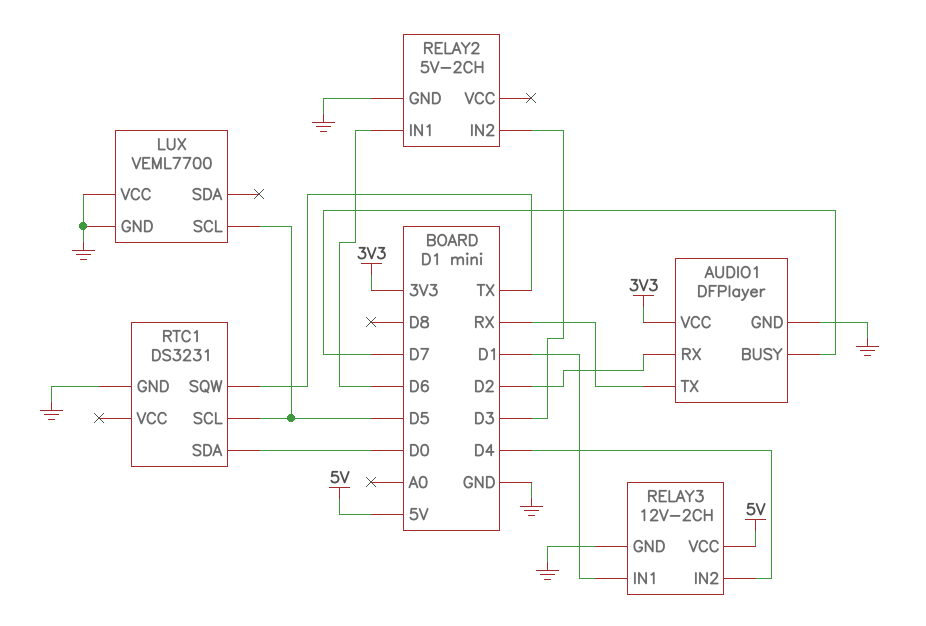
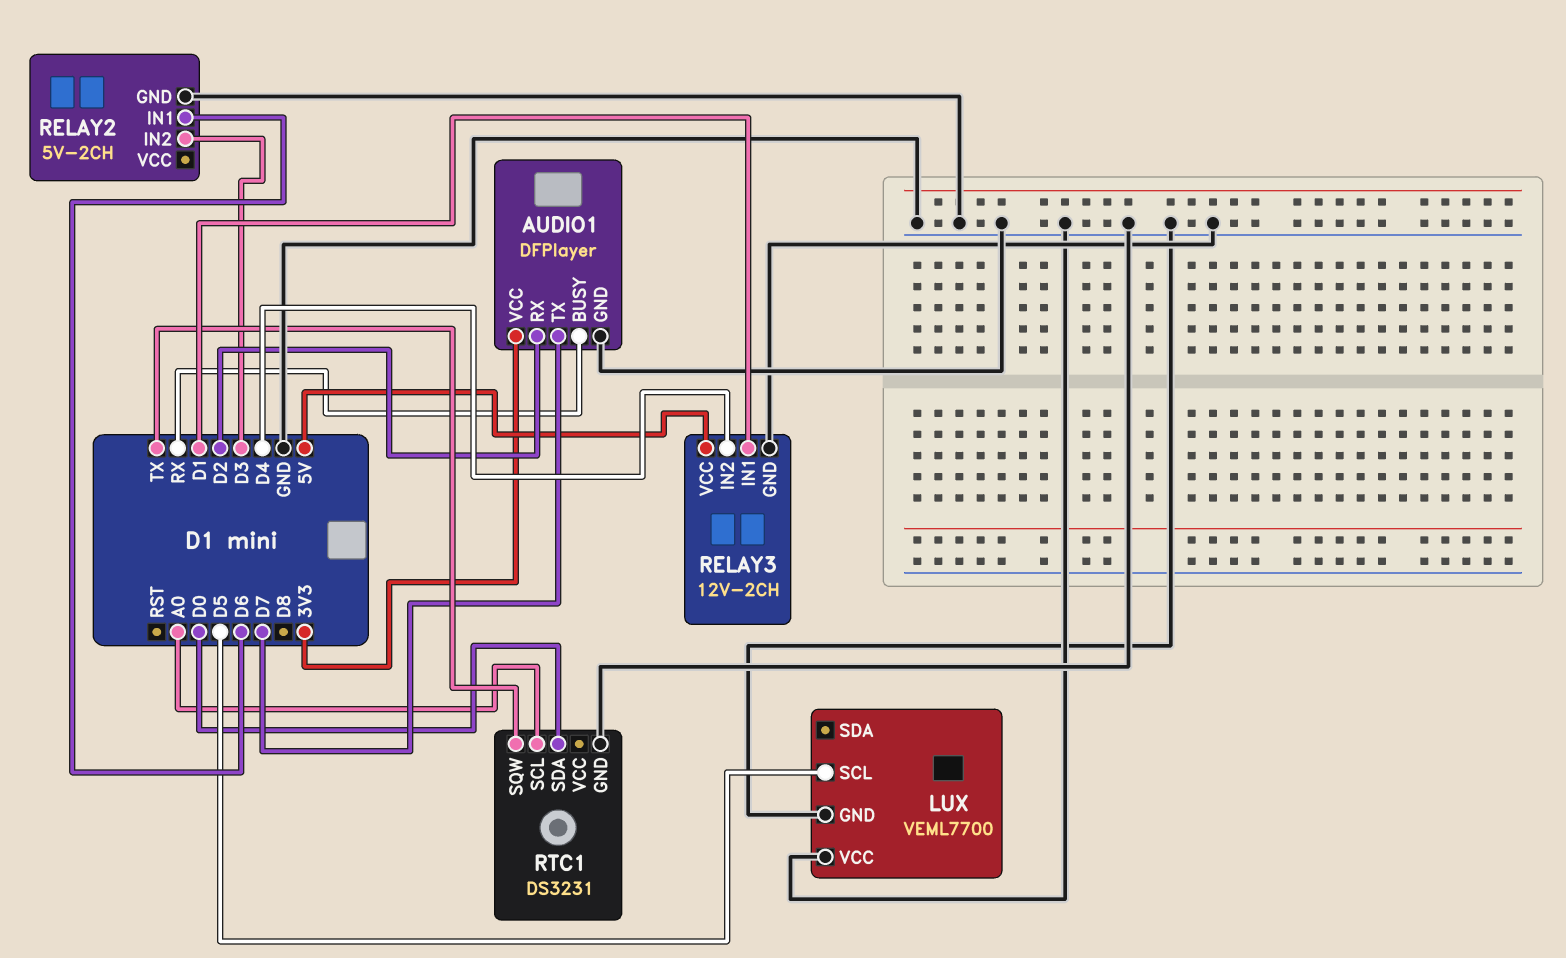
AUDIO1 pin BUSY: D7 -> RX
AUDIO1 pin TX: RX -> D7
RTC1 pin SCL: D5 -> A0

